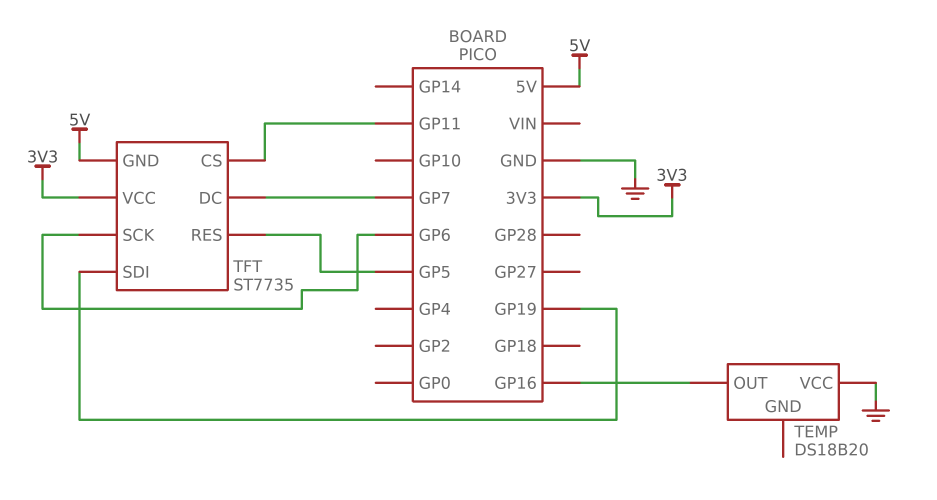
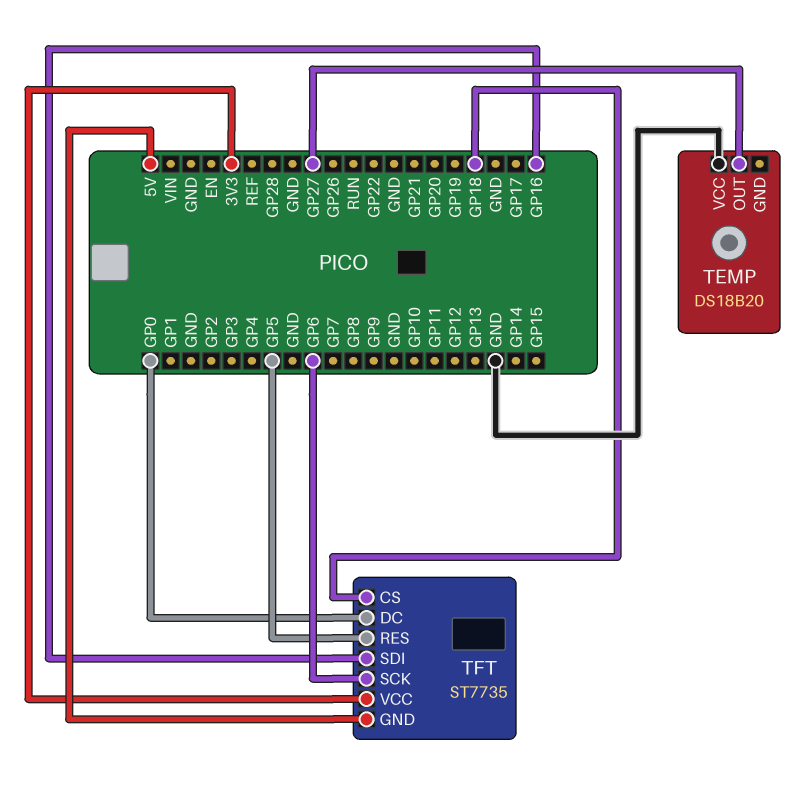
TEMP pin OUT: GP16 -> GP27
TFT pin CS: GP11 -> GP18
TFT pin DC: GP7 -> GP0
TFT pin SDI: GP19 -> GP16

